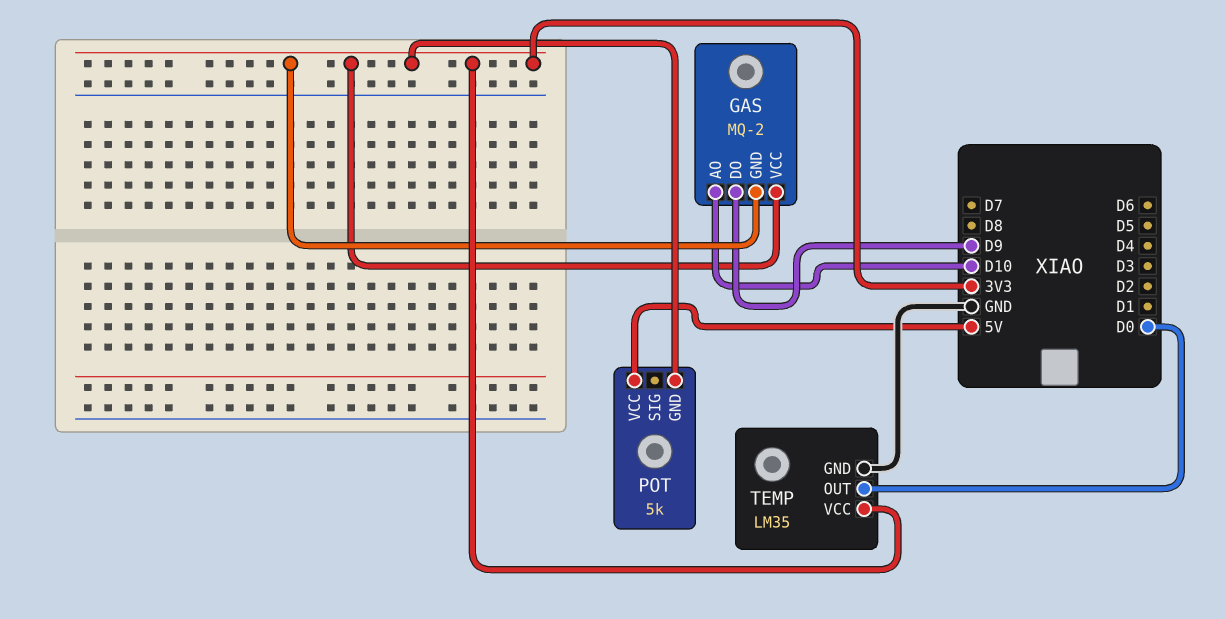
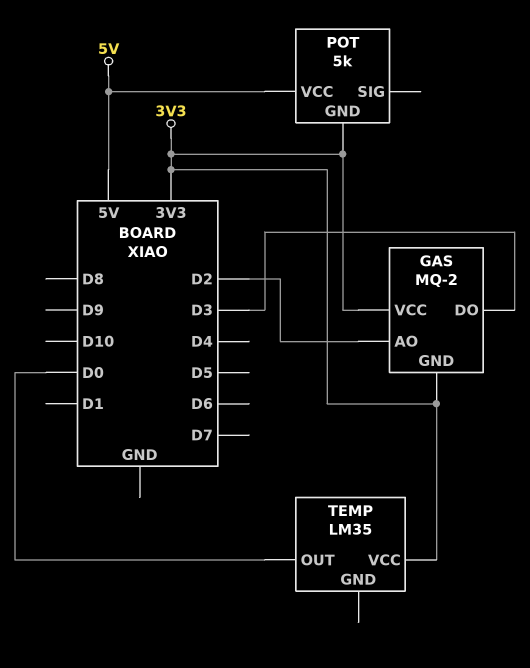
GAS pin AO: D10 -> D2
GAS pin DO: D9 -> D3
TEMP pin GND: GND -> none

